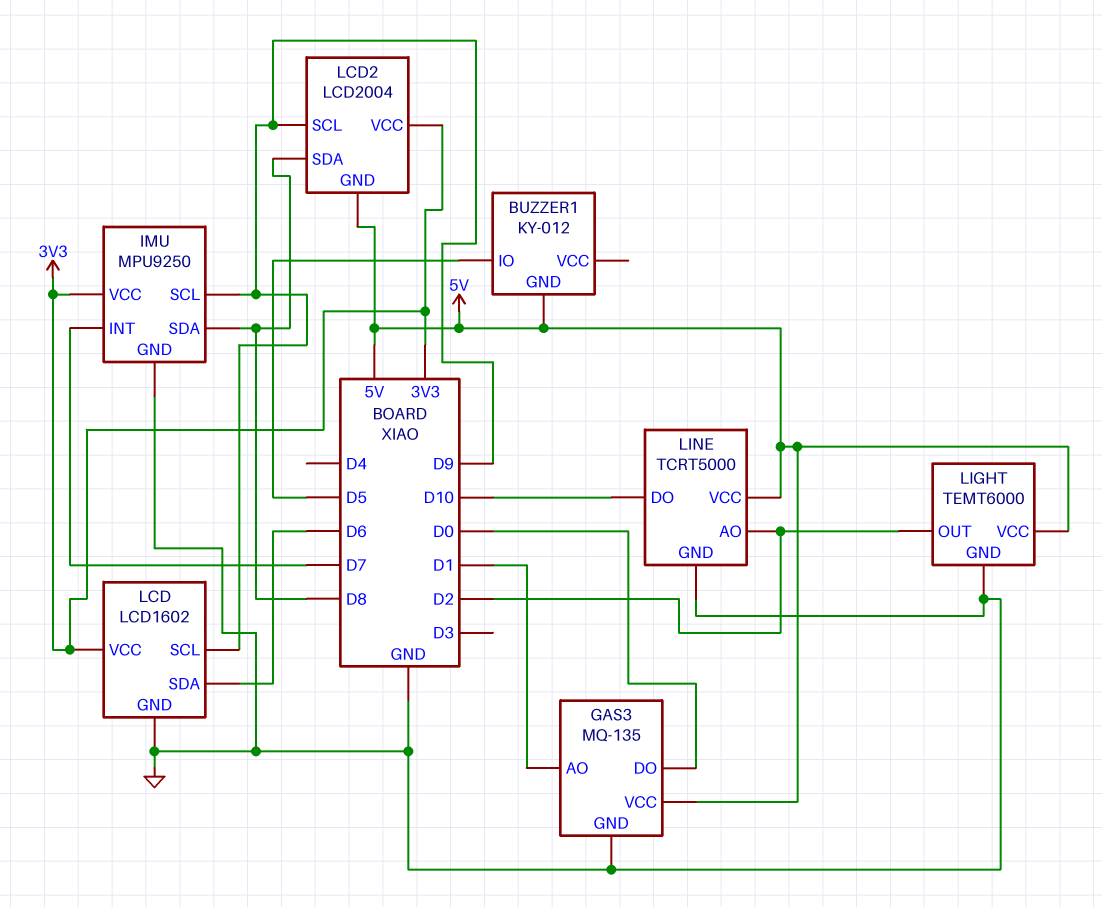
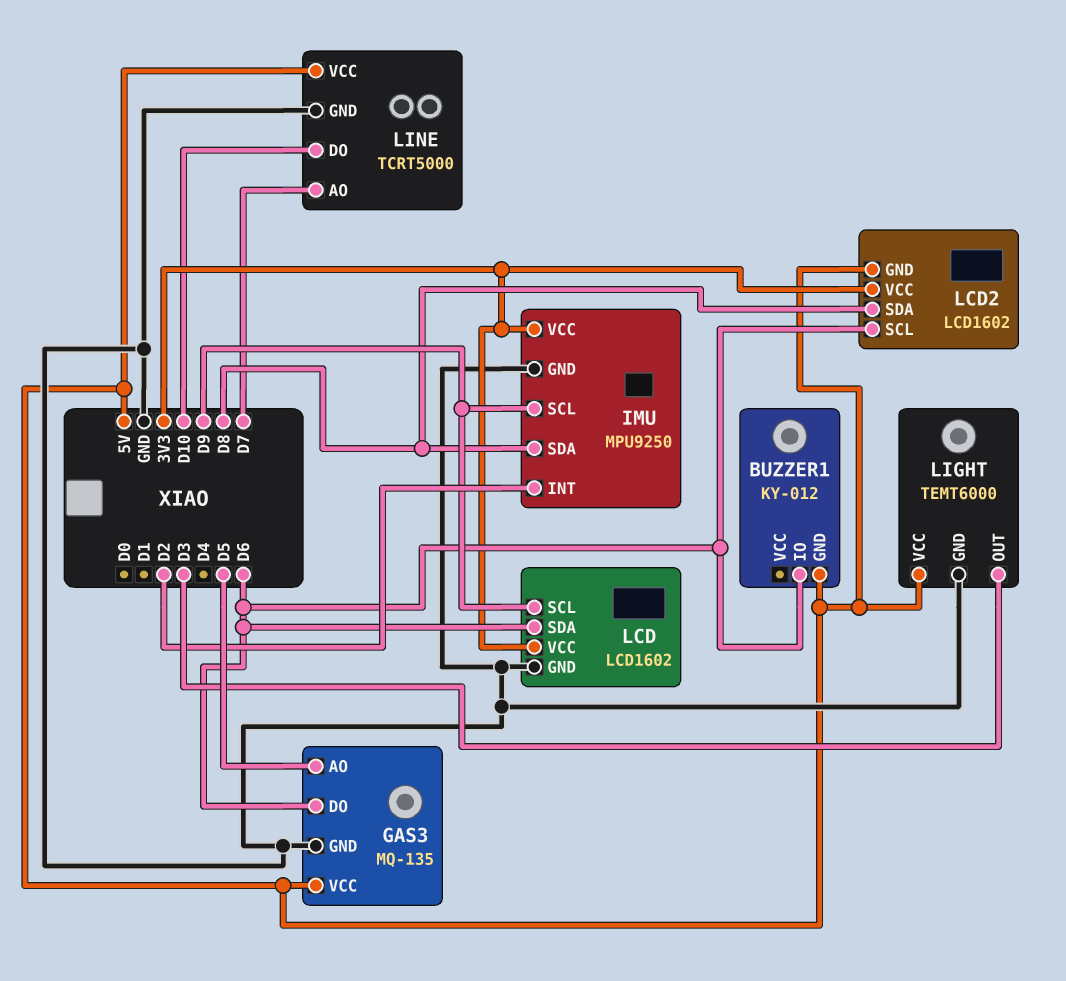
BUZZER1 pin IO: D5 -> D6
GAS3 pin AO: D1 -> D5
GAS3 pin DO: D0 -> D6
IMU pin INT: D7 -> D2
LCD2: LCD2004 -> LCD1602
LCD2 pin SCL: D9 -> D6
LIGHT pin OUT: D2 -> D3
LINE pin AO: D2 -> D7

